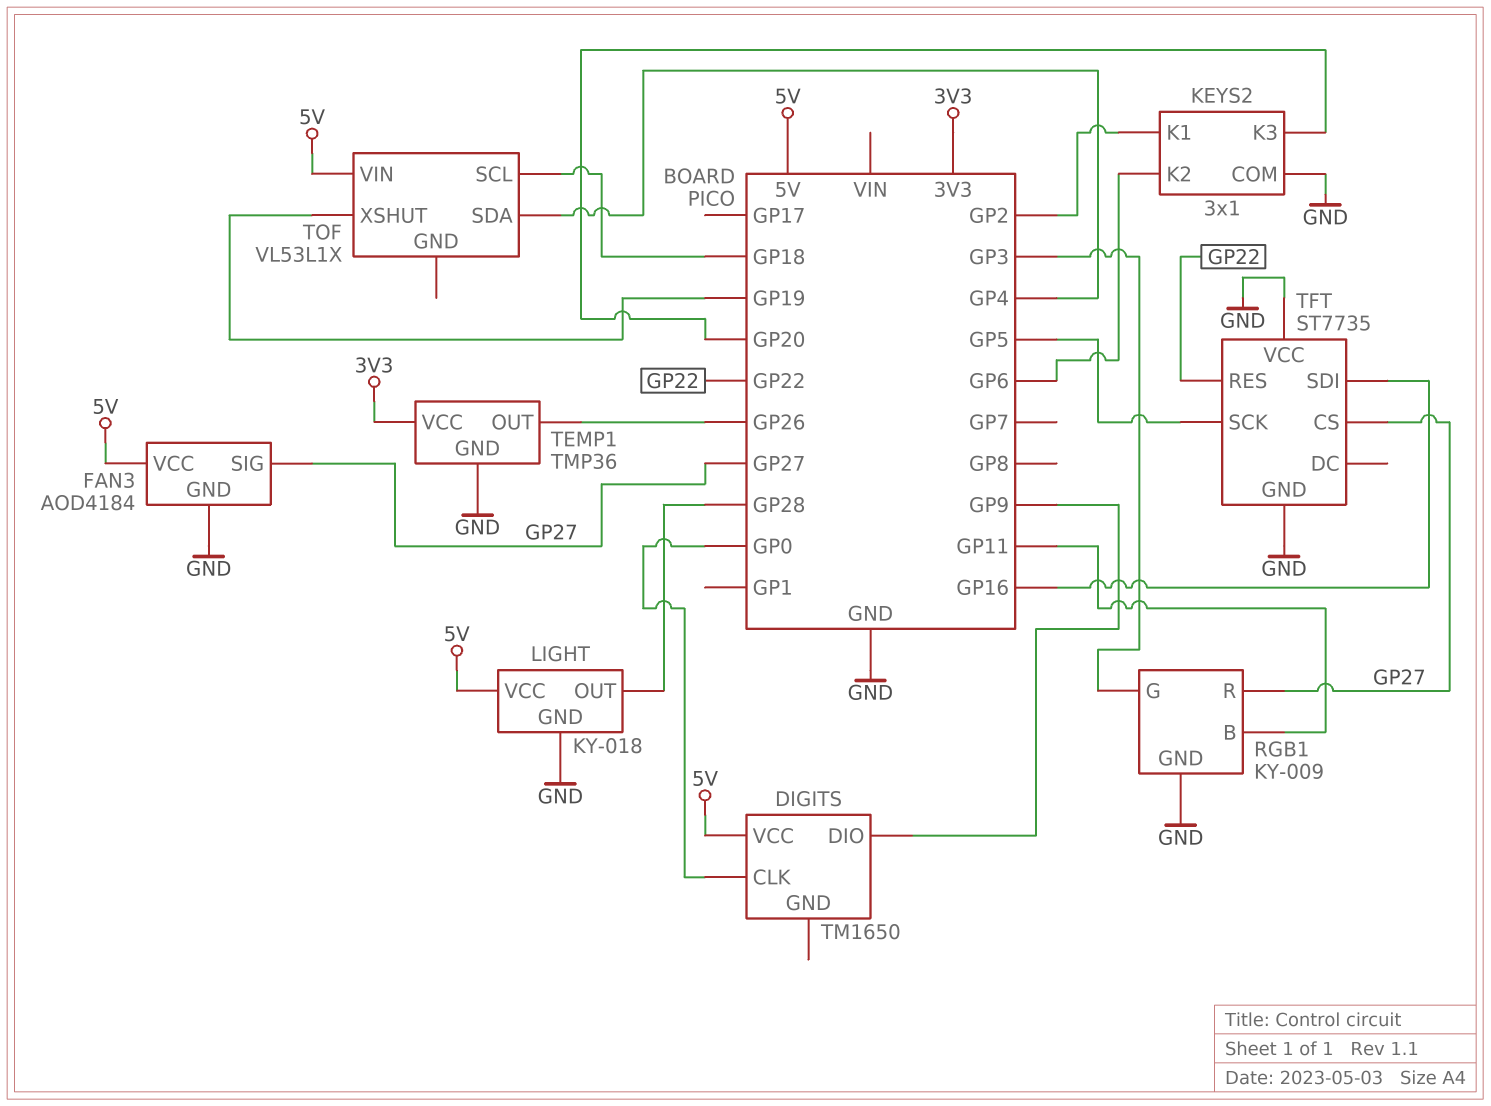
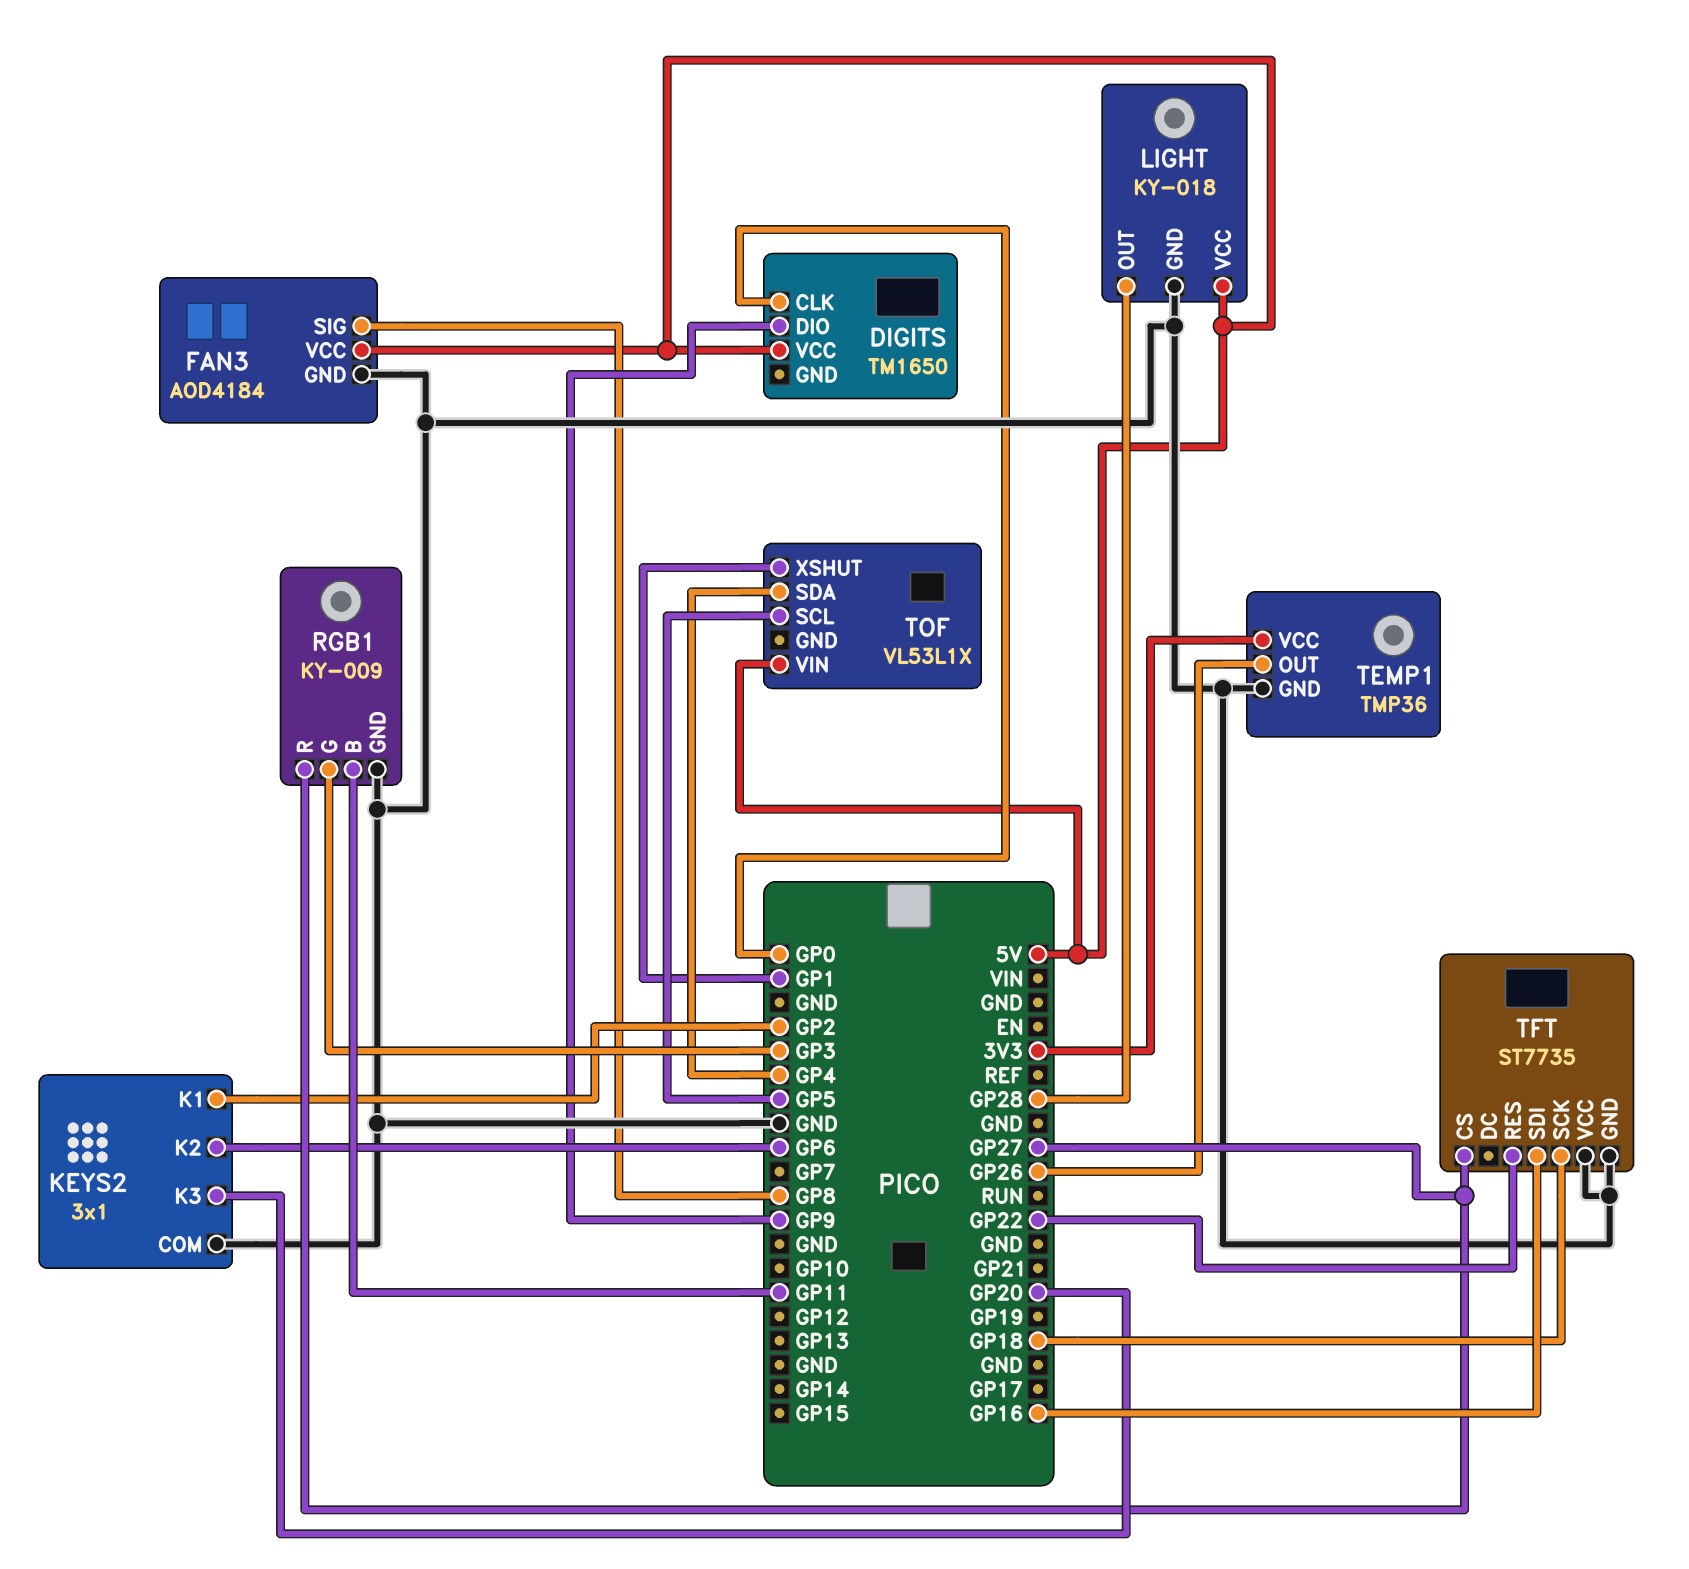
FAN3 pin SIG: GP27 -> GP8
TFT pin SCK: GP5 -> GP18
TOF pin SCL: GP18 -> GP5
TOF pin XSHUT: GP19 -> GP1

